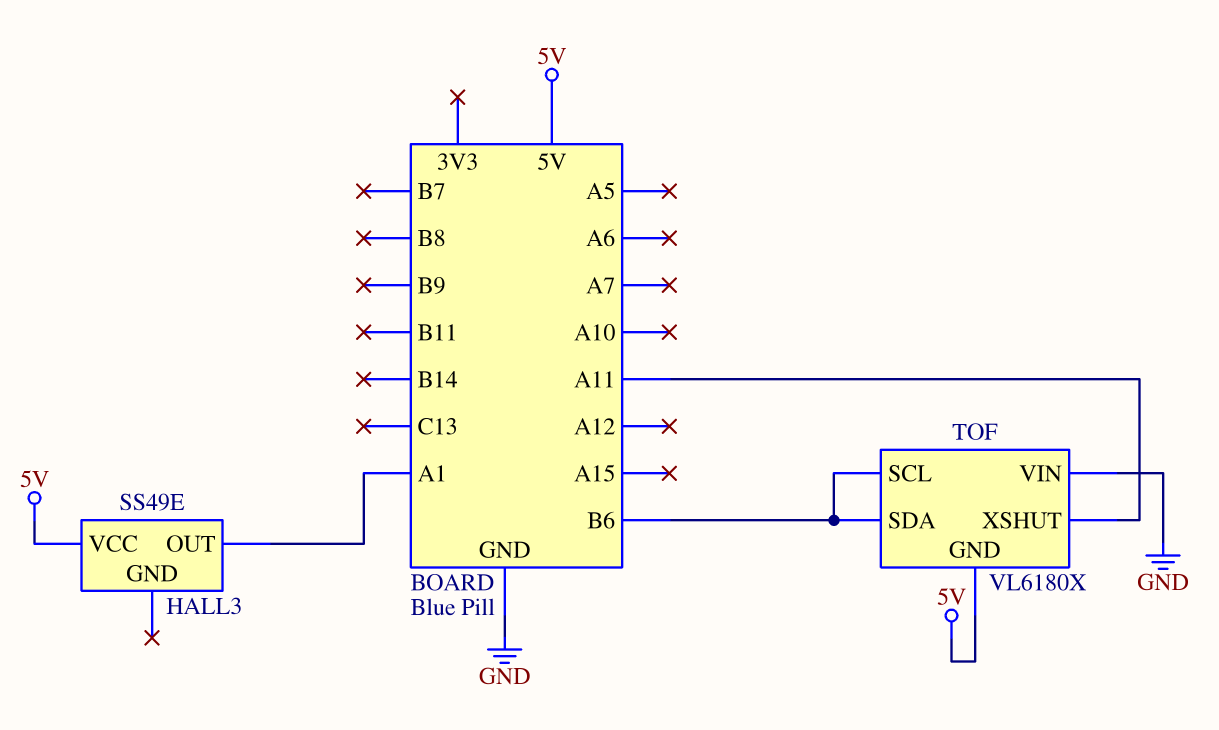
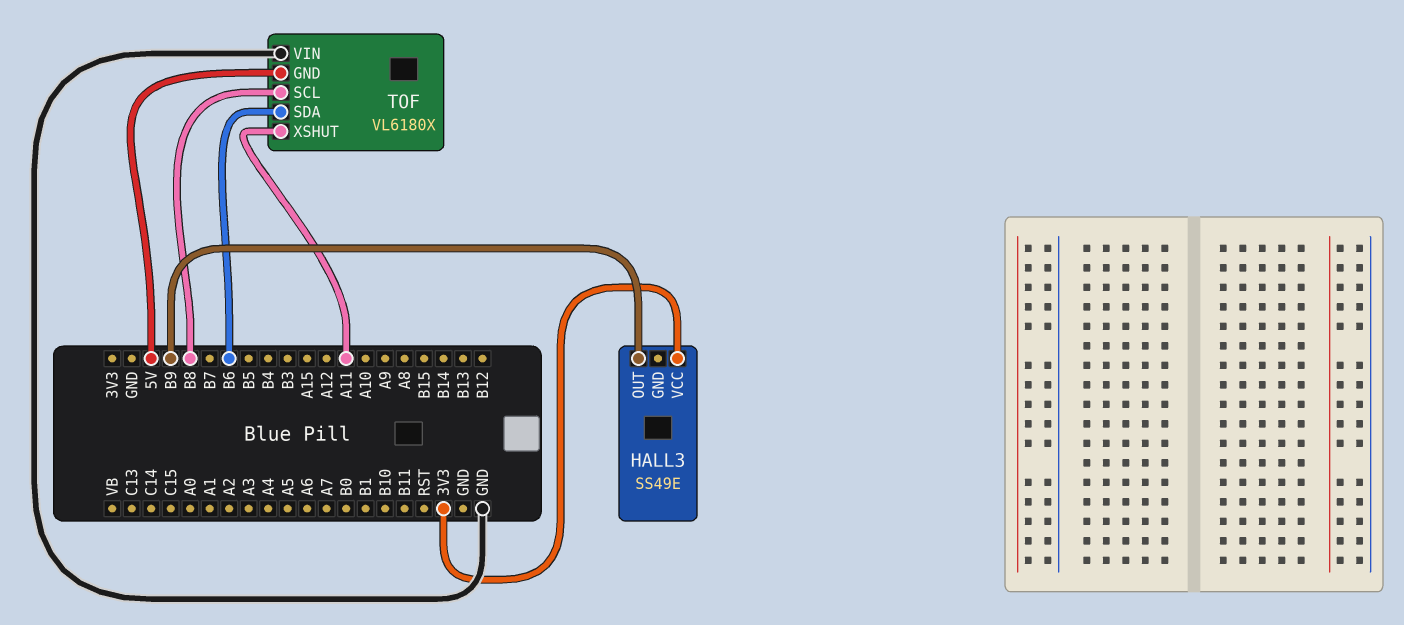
HALL3 pin OUT: A1 -> B9
HALL3 pin VCC: 5V -> 3V3
TOF pin SCL: B6 -> B8

